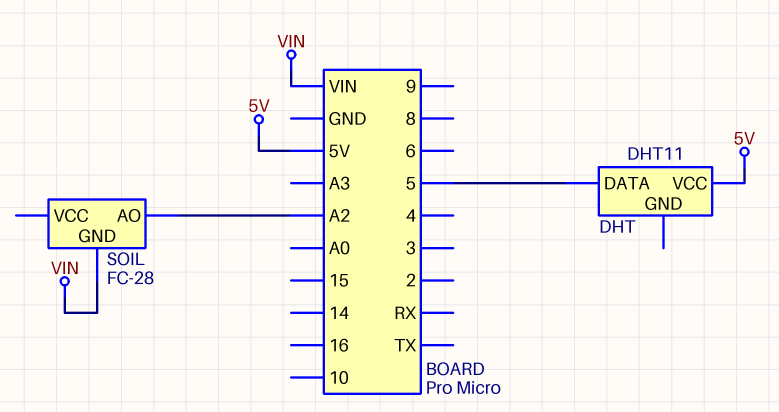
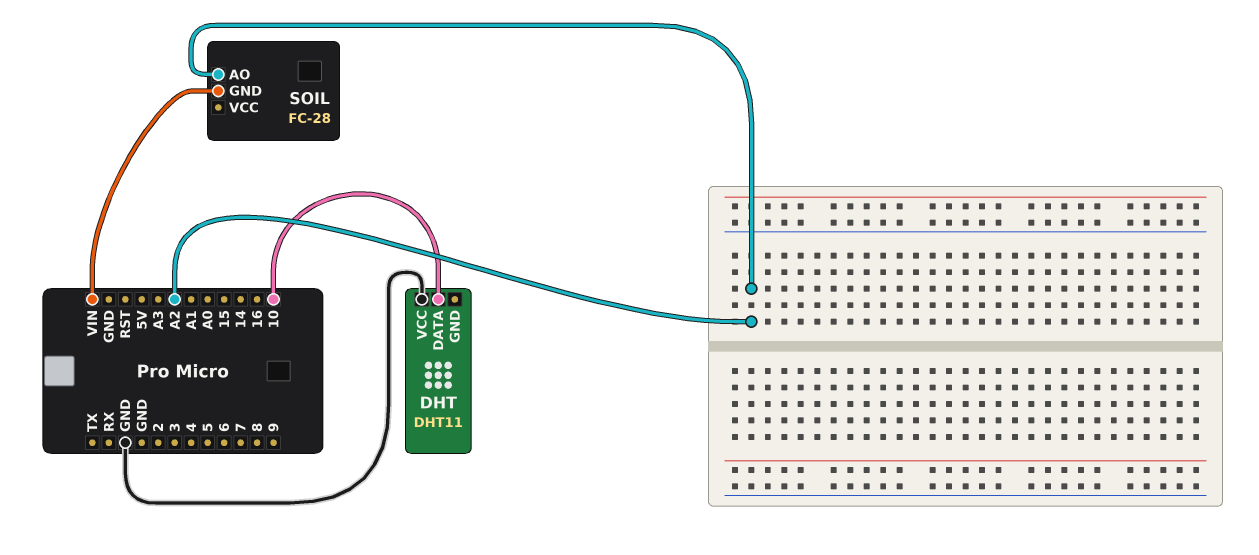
DHT pin DATA: 5 -> 10
DHT pin VCC: 5V -> GND

